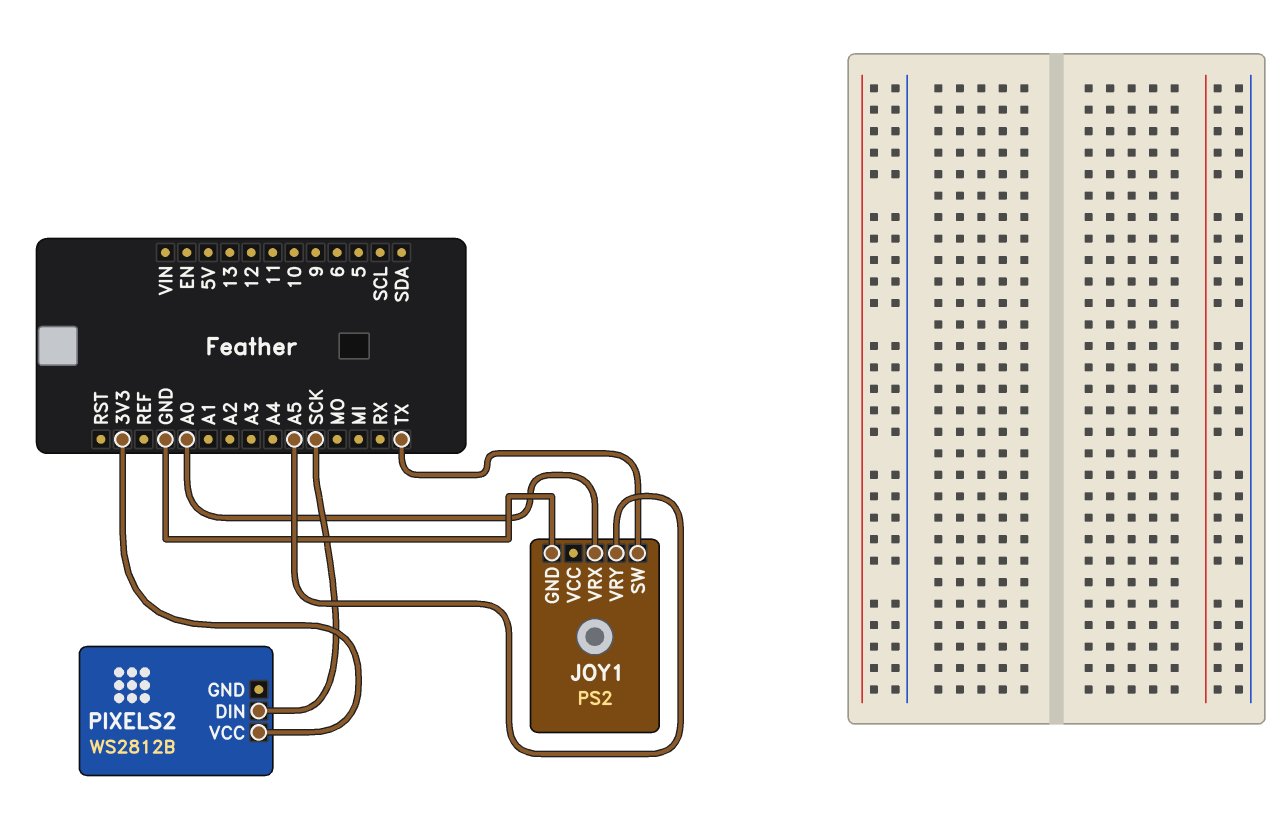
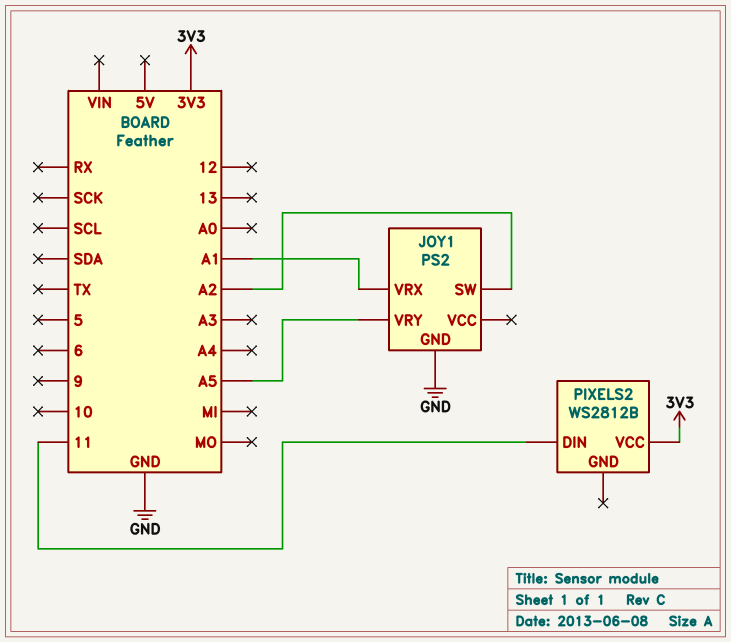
JOY1 pin SW: TX -> A2
JOY1 pin VRX: A0 -> A1
PIXELS2 pin DIN: SCK -> 11

